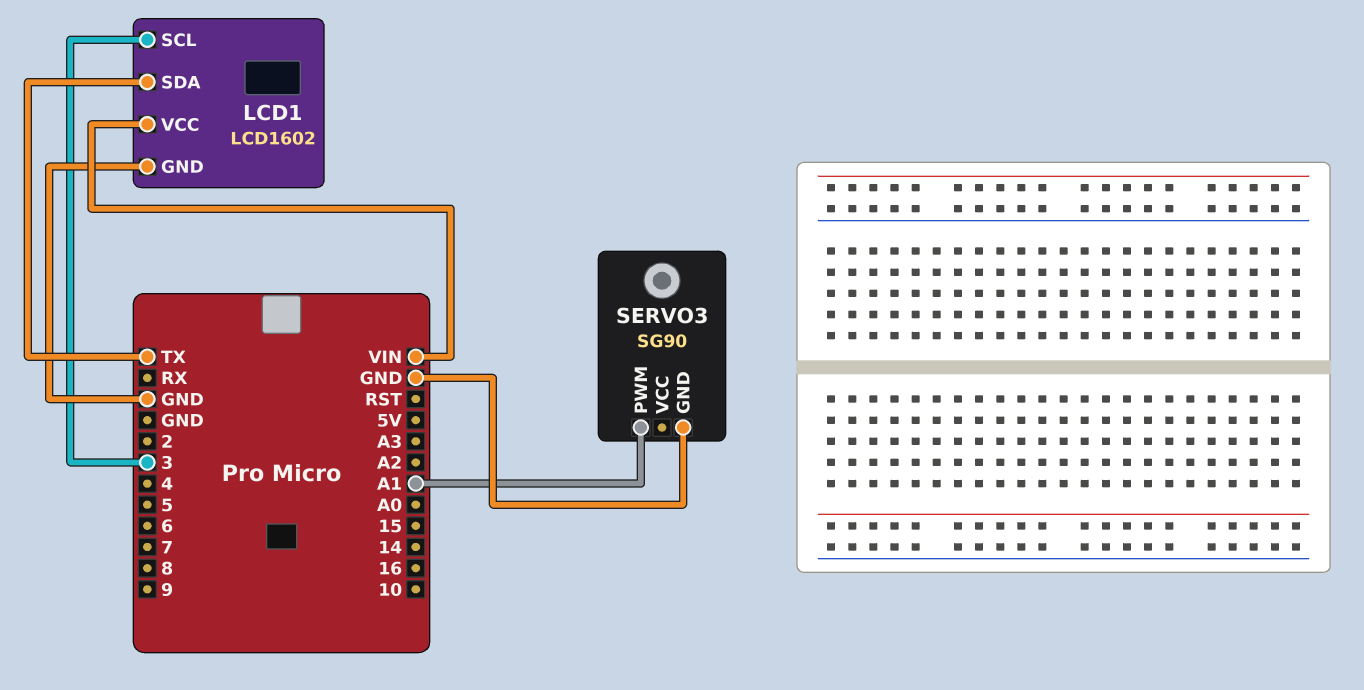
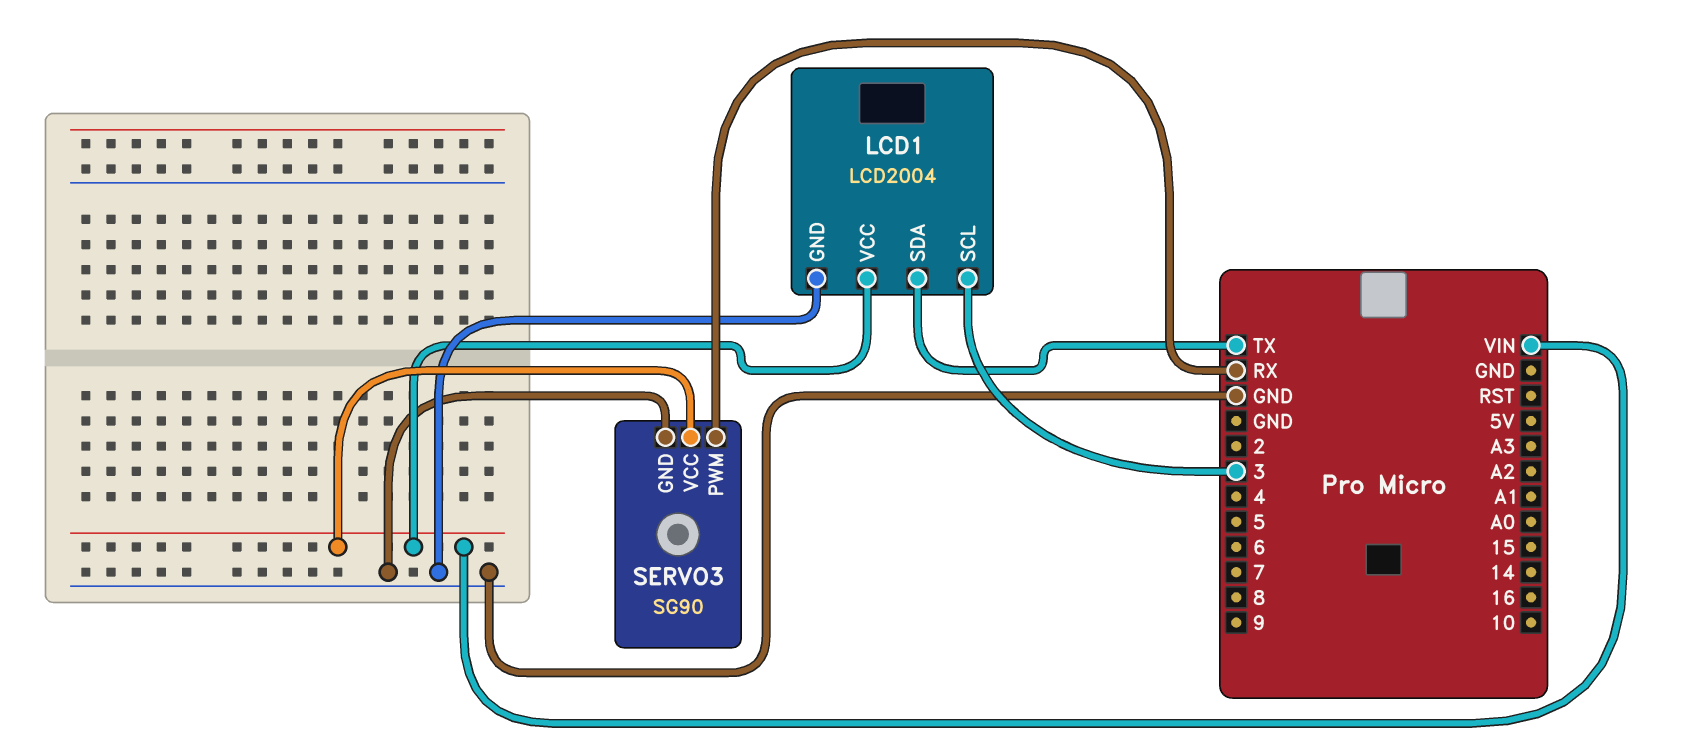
LCD1: LCD1602 -> LCD2004
SERVO3 pin PWM: A1 -> RX
SERVO3 pin VCC: none -> VIN

